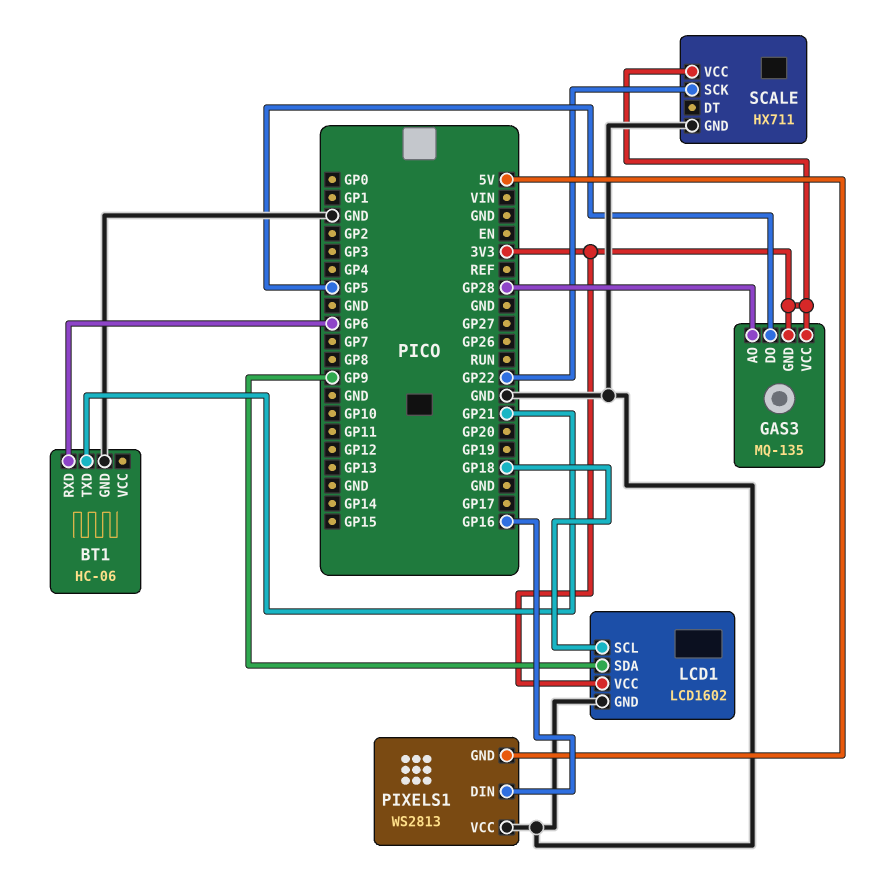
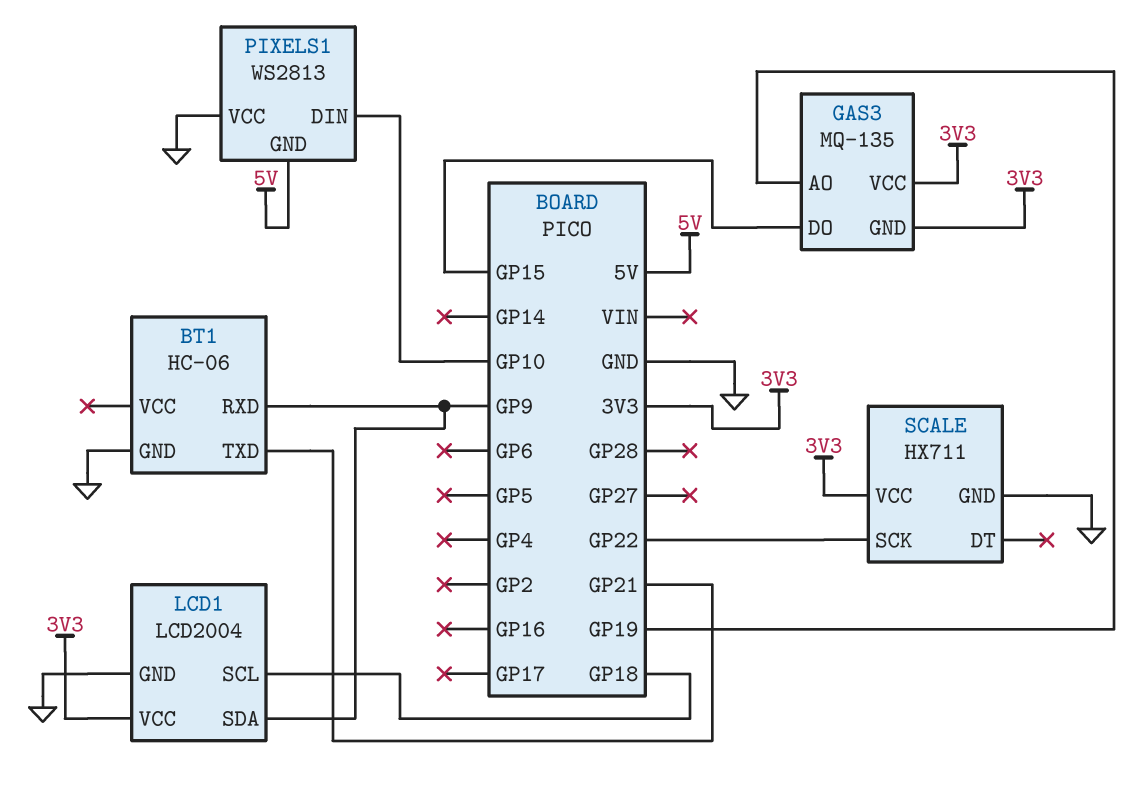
BT1 pin RXD: GP6 -> GP9
GAS3 pin AO: GP28 -> GP19
GAS3 pin DO: GP5 -> GP15
LCD1: LCD1602 -> LCD2004
PIXELS1 pin DIN: GP16 -> GP10

